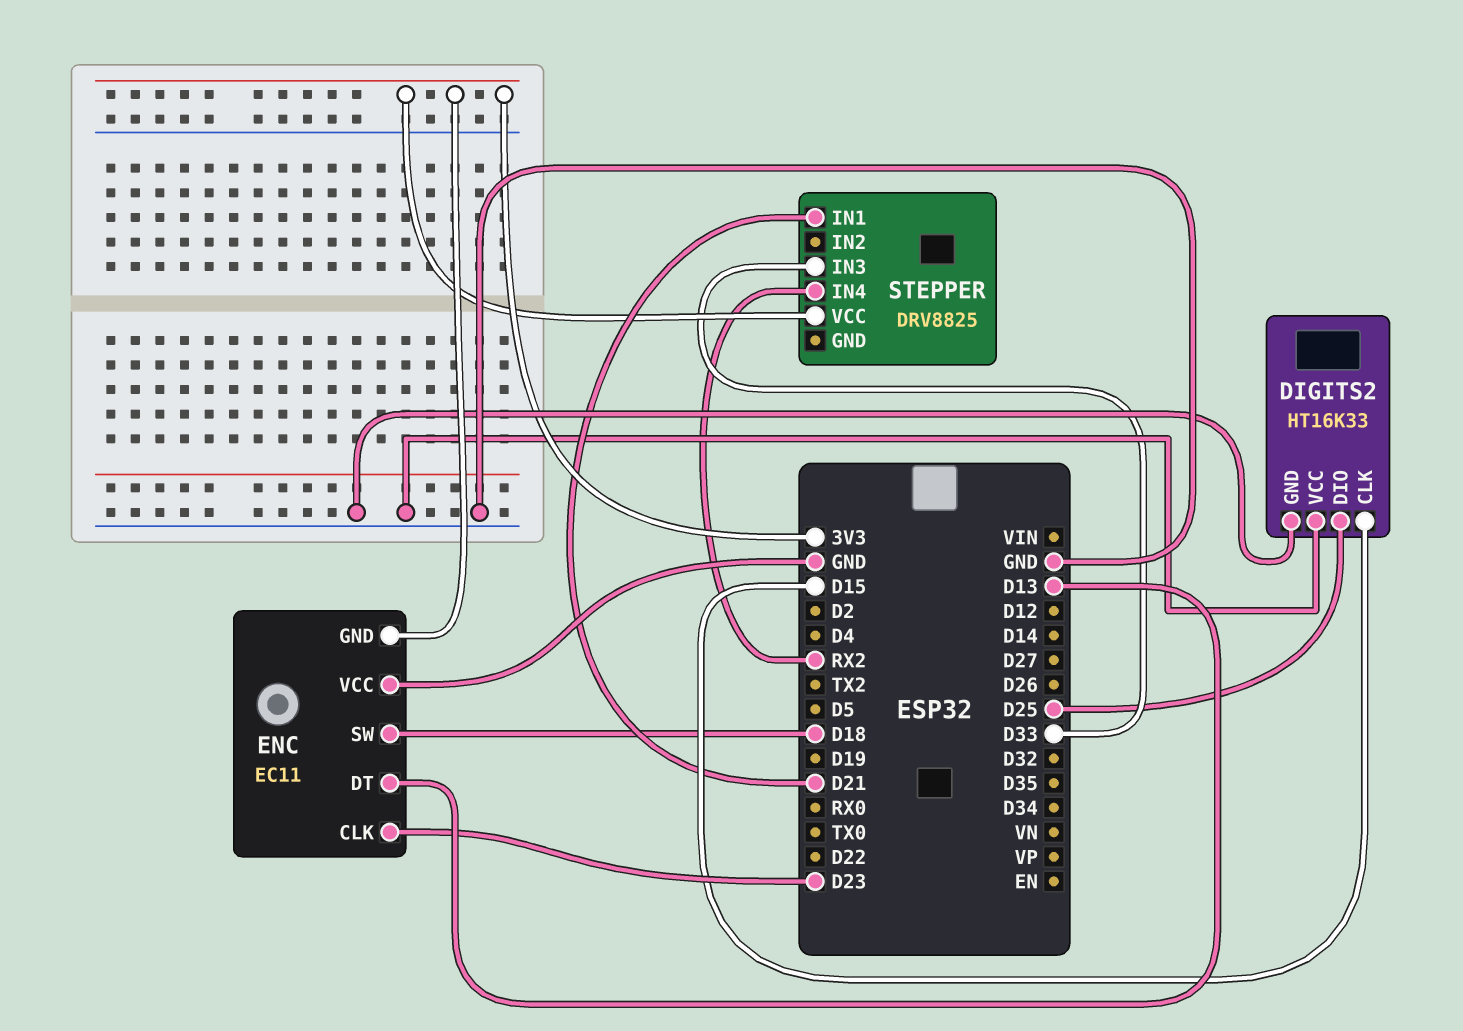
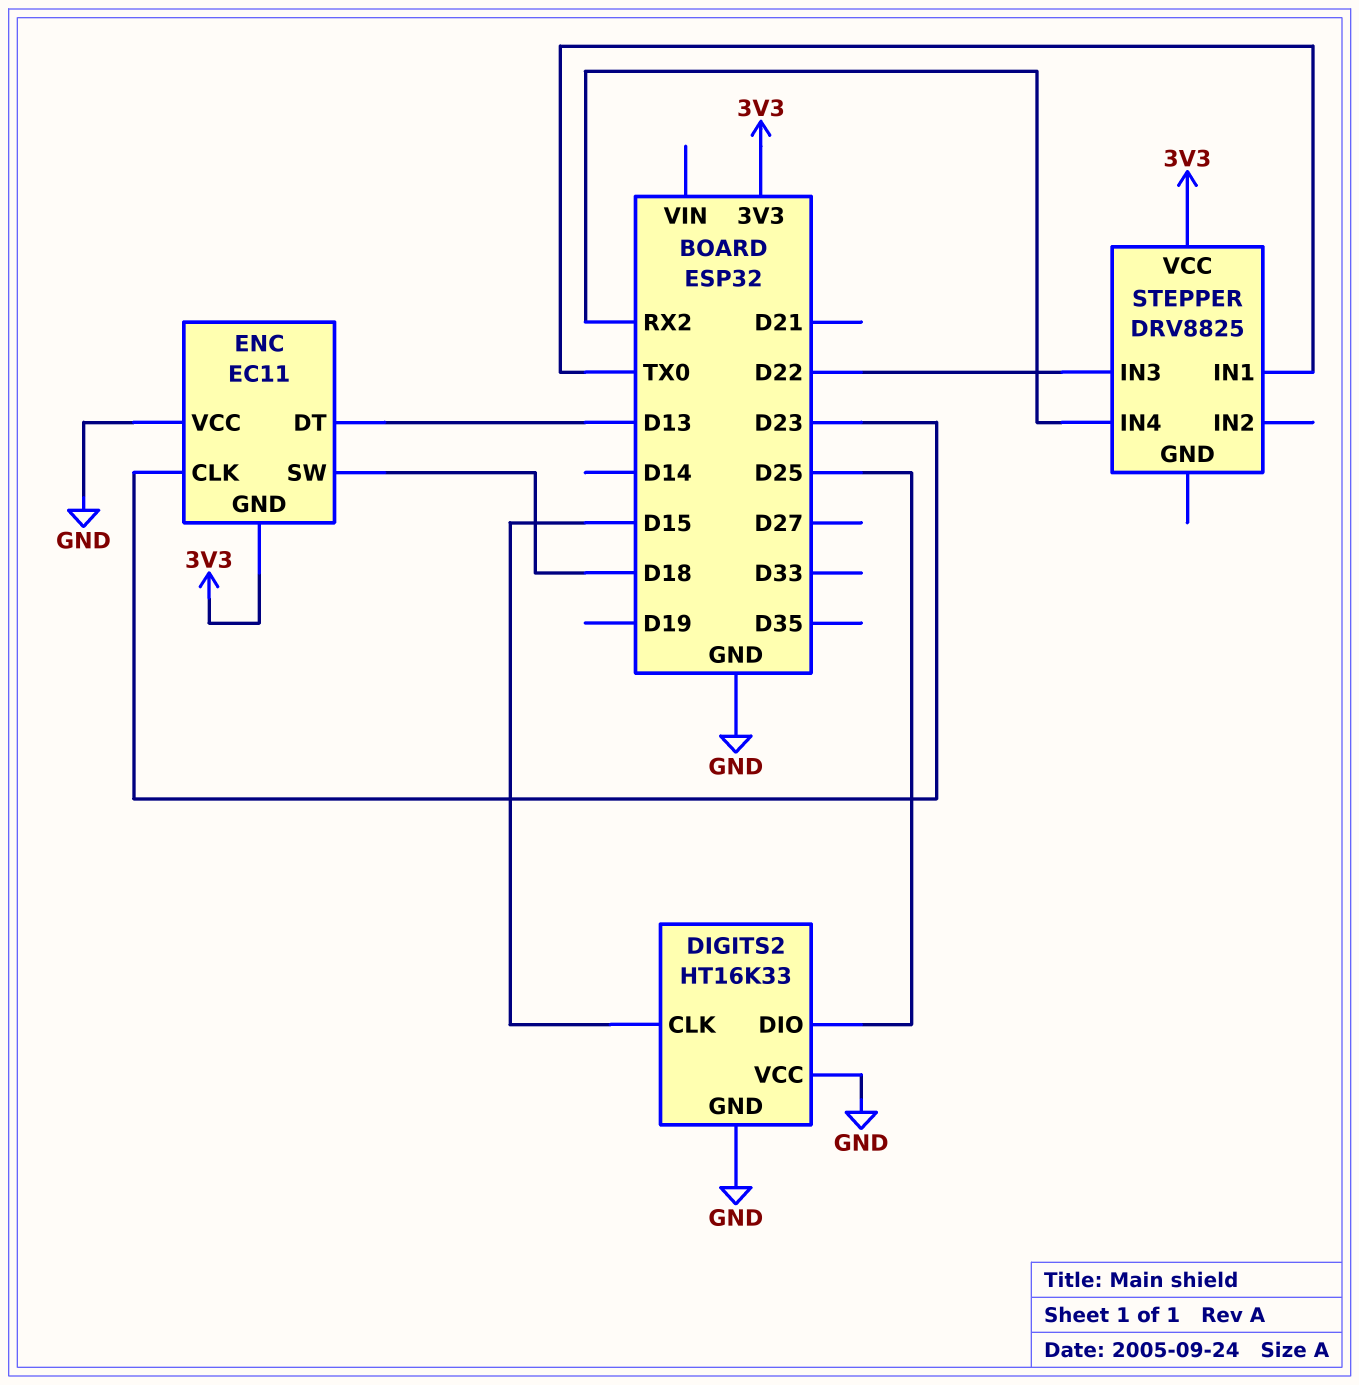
STEPPER pin IN1: D21 -> TX0
STEPPER pin IN3: D33 -> D22

